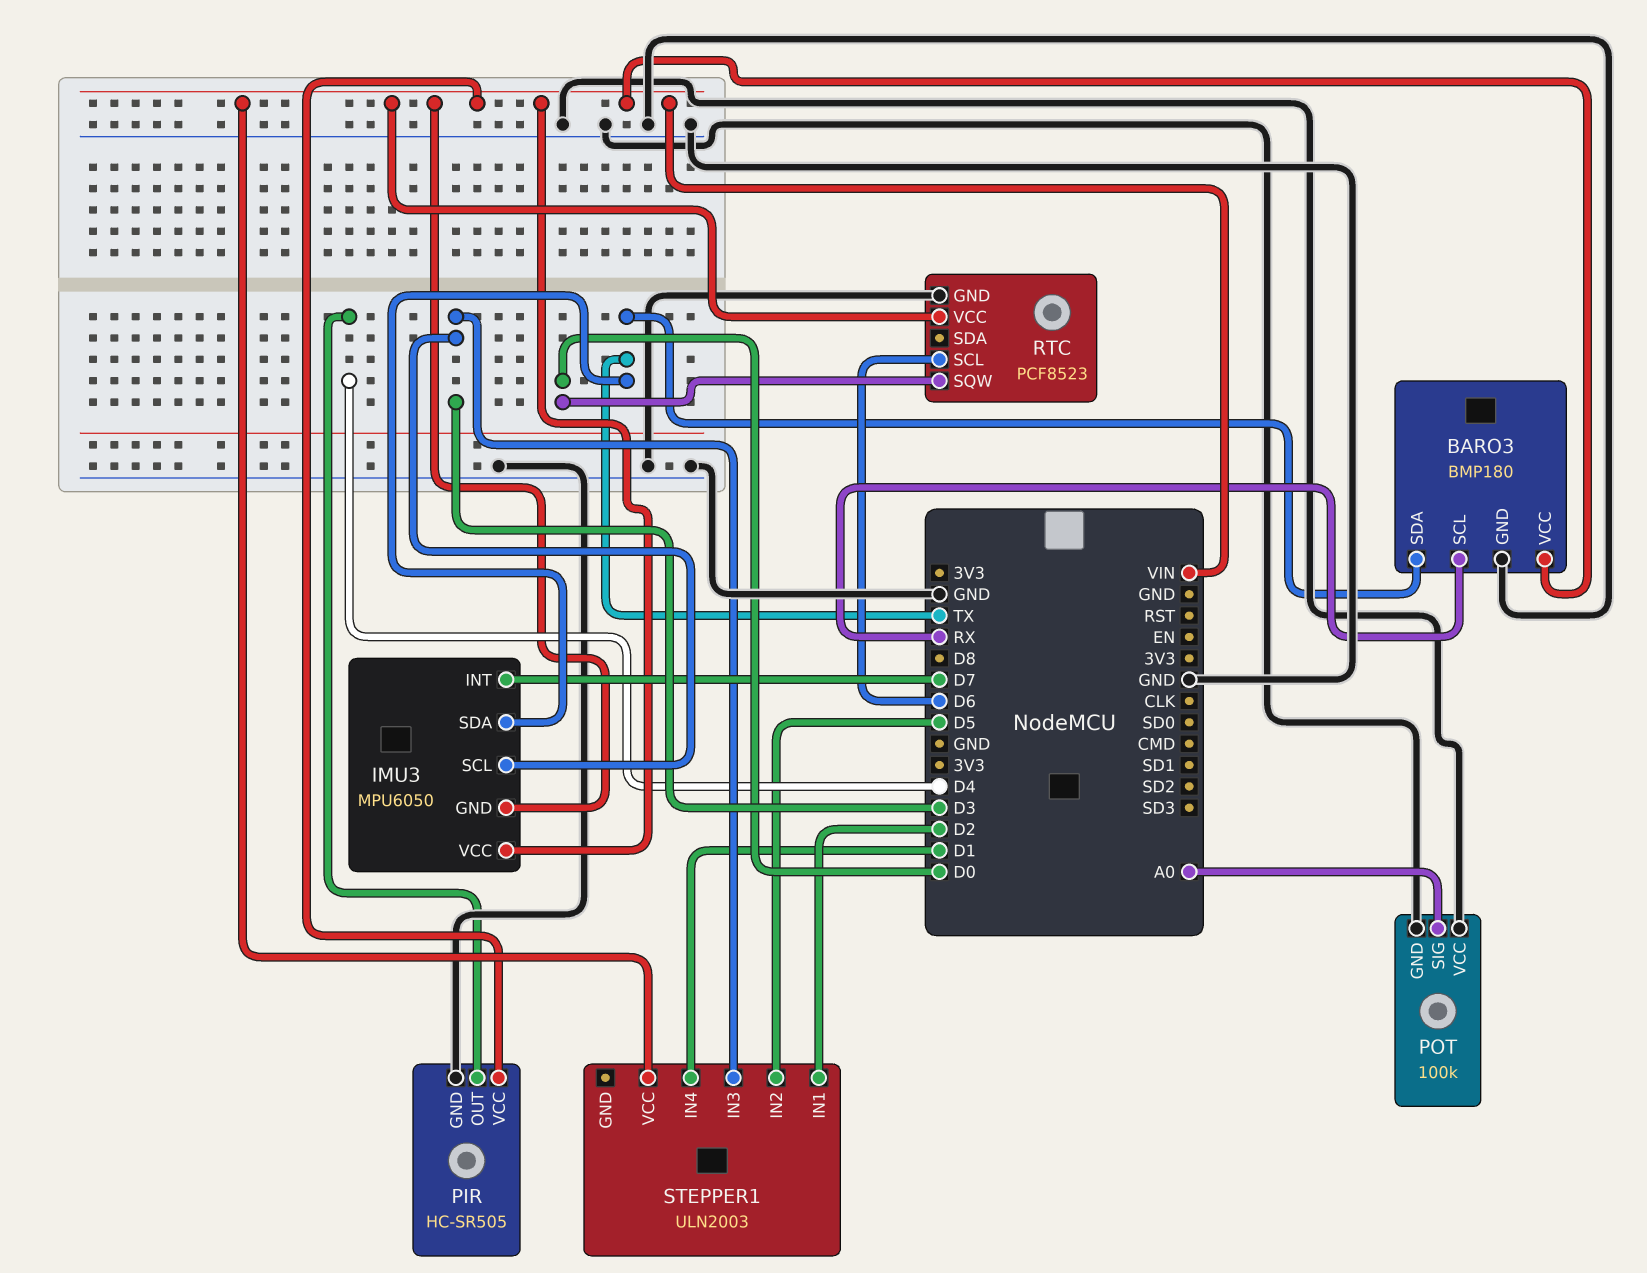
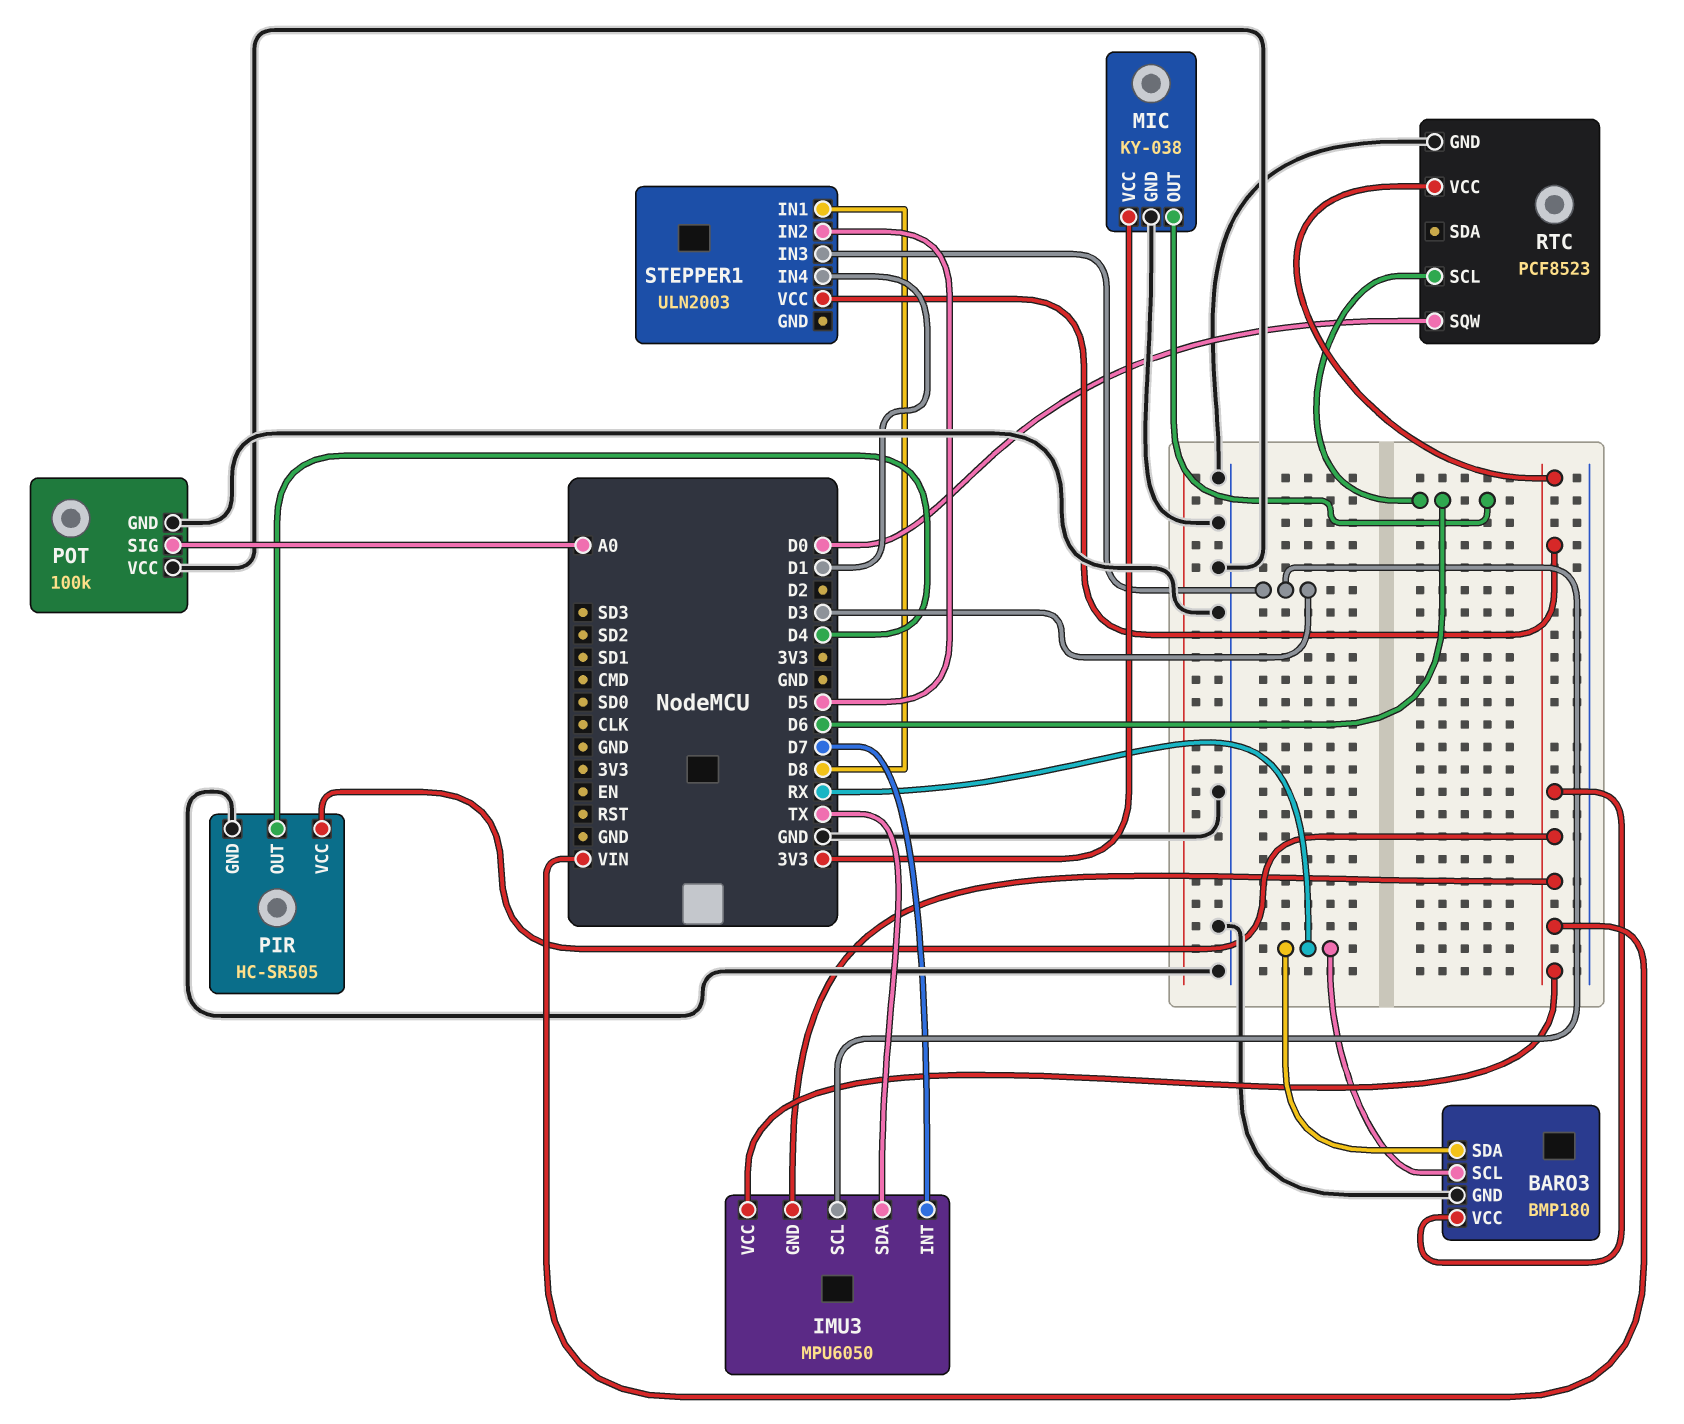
BARO3 pin SDA: TX -> RX
MIC: none -> KY-038
MIC pin GND: none -> GND
MIC pin OUT: none -> D6
MIC pin VCC: none -> 3V3
STEPPER1 pin IN1: D2 -> D8

